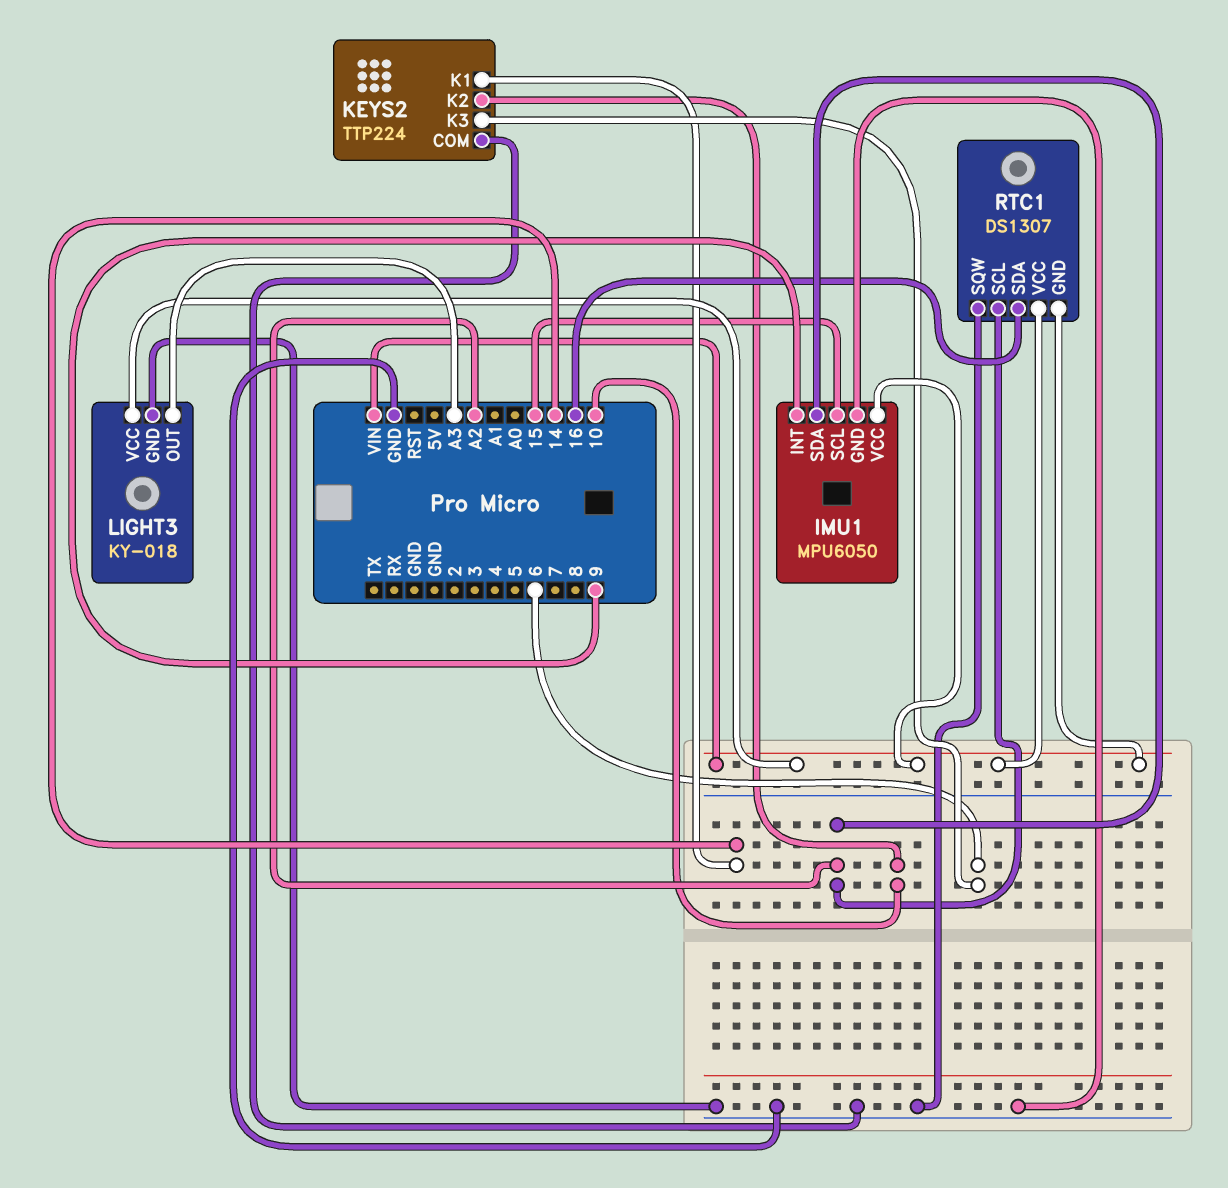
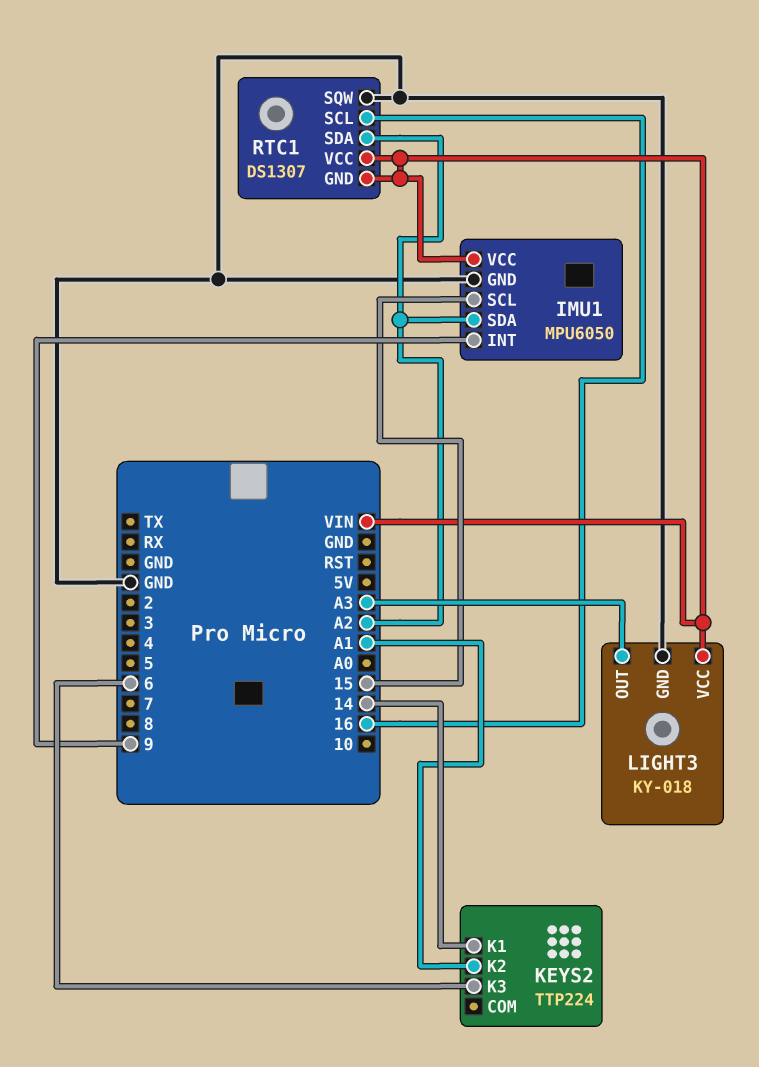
KEYS2 pin COM: GND -> none
KEYS2 pin K2: 10 -> A1
RTC1 pin SCL: A2 -> 16
RTC1 pin SDA: 16 -> A2

